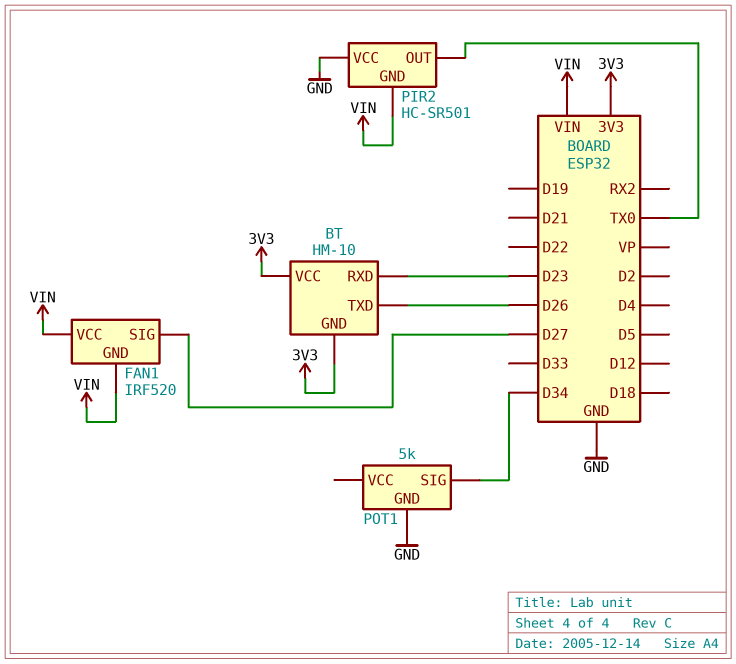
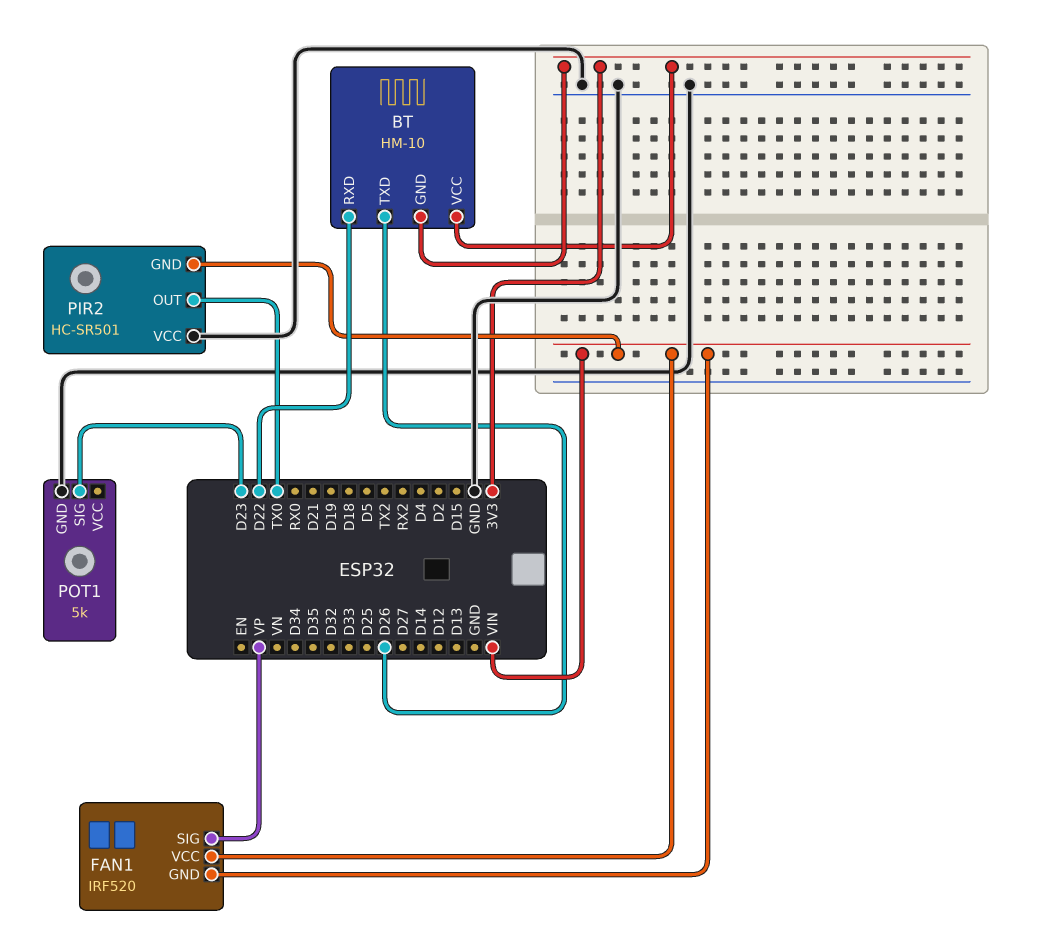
BT pin RXD: D23 -> D22
FAN1 pin SIG: D27 -> VP
POT1 pin SIG: D34 -> D23

